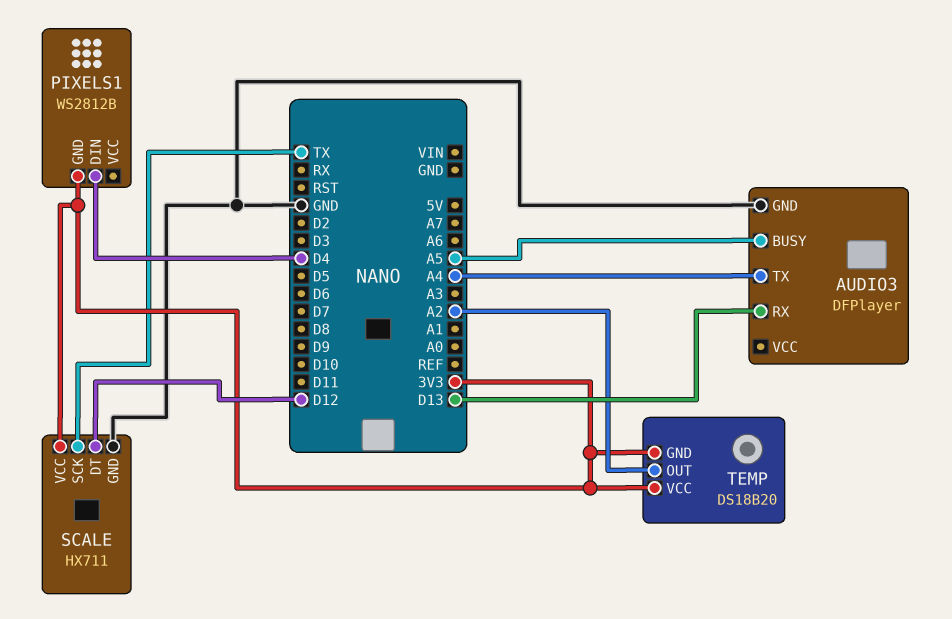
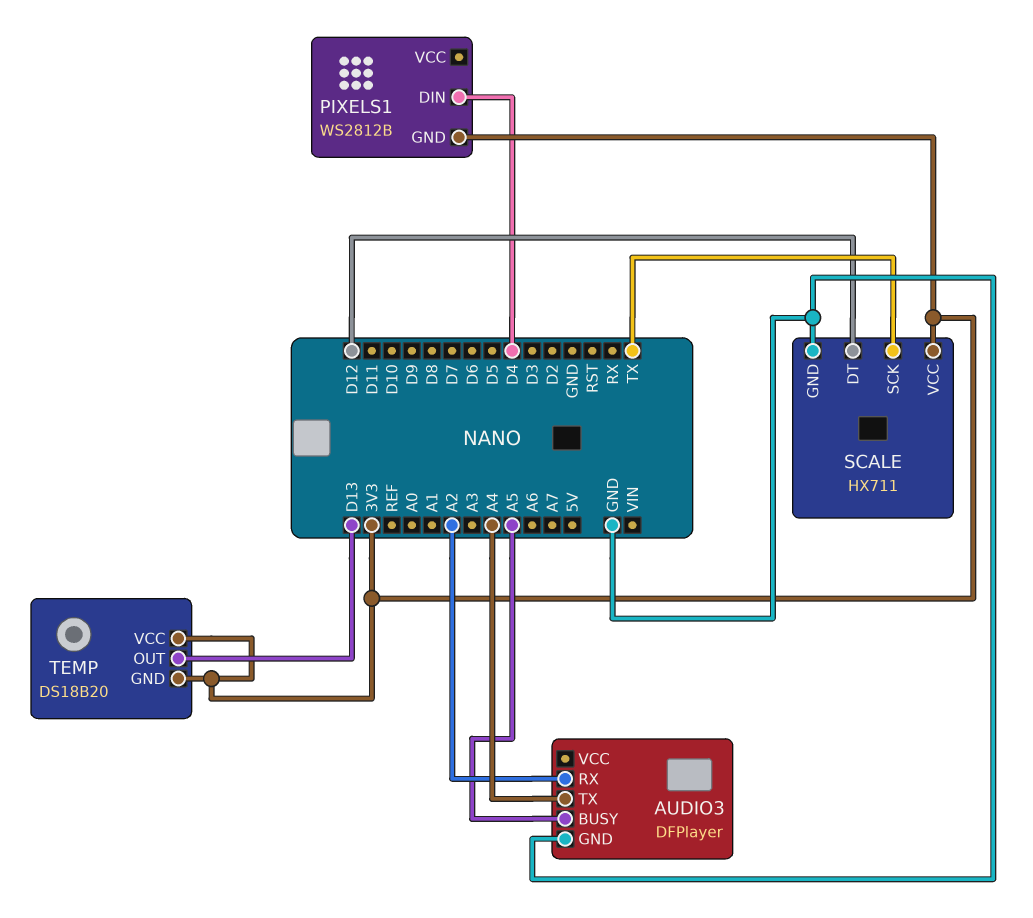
AUDIO3 pin RX: D13 -> A2
TEMP pin OUT: A2 -> D13

